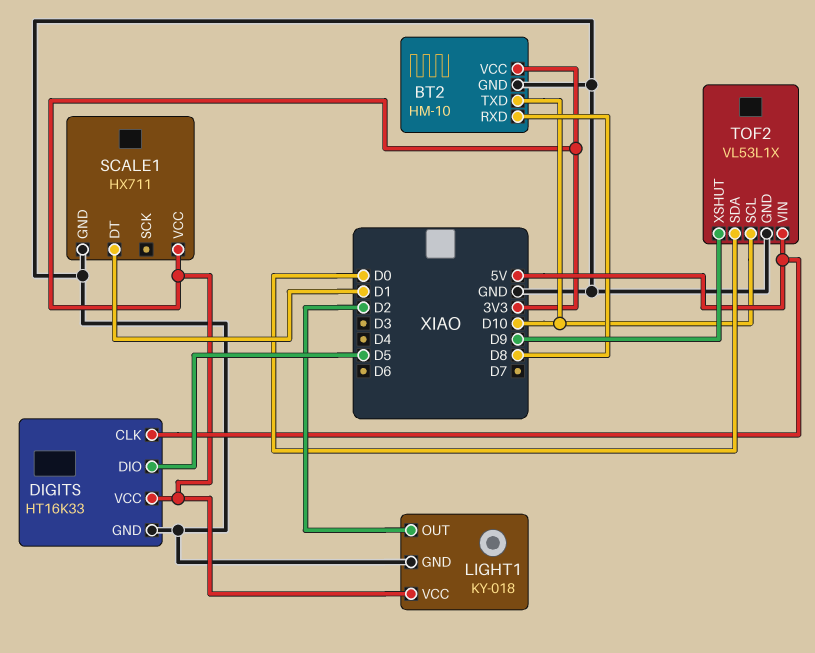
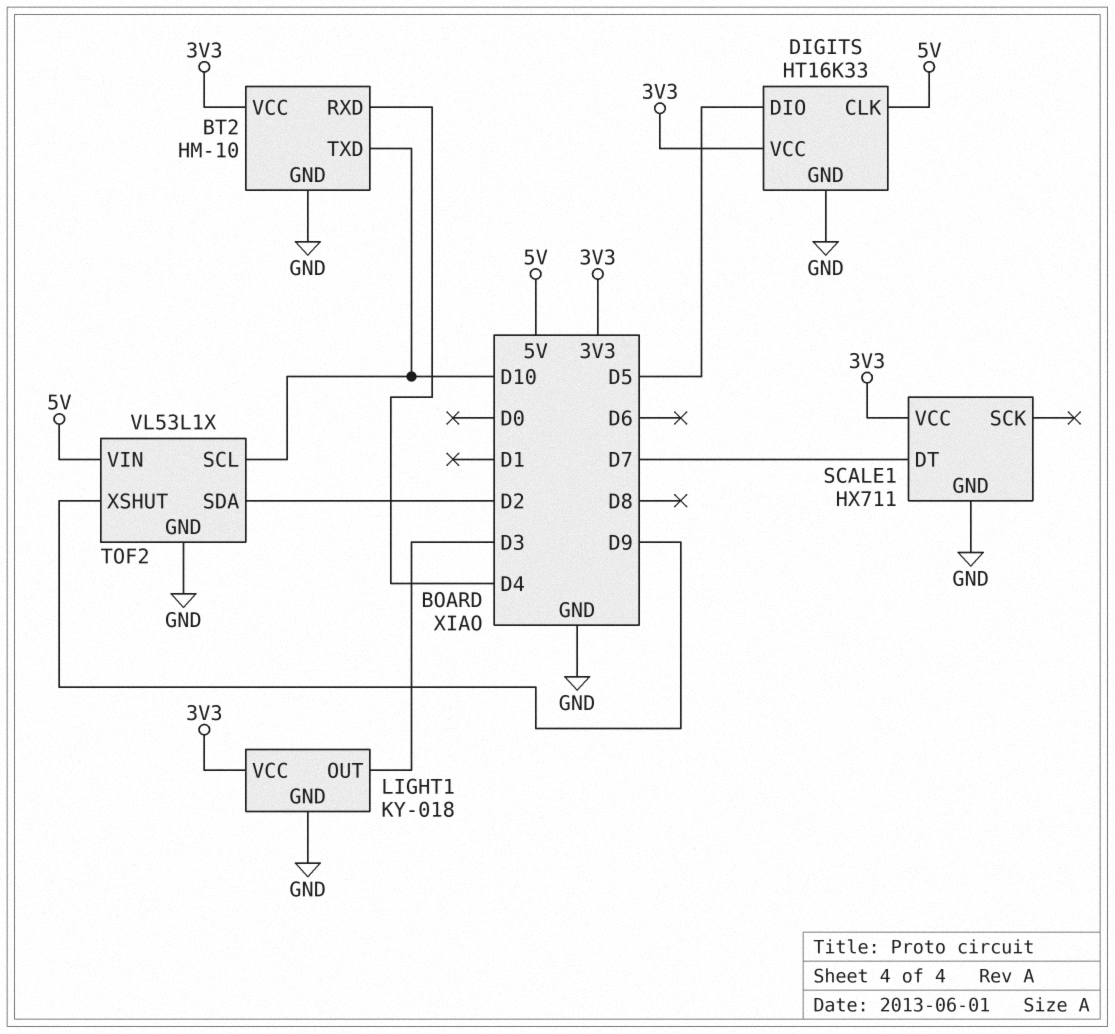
BT2 pin RXD: D8 -> D4
LIGHT1 pin OUT: D2 -> D3
SCALE1 pin DT: D1 -> D7
TOF2 pin SDA: D0 -> D2

